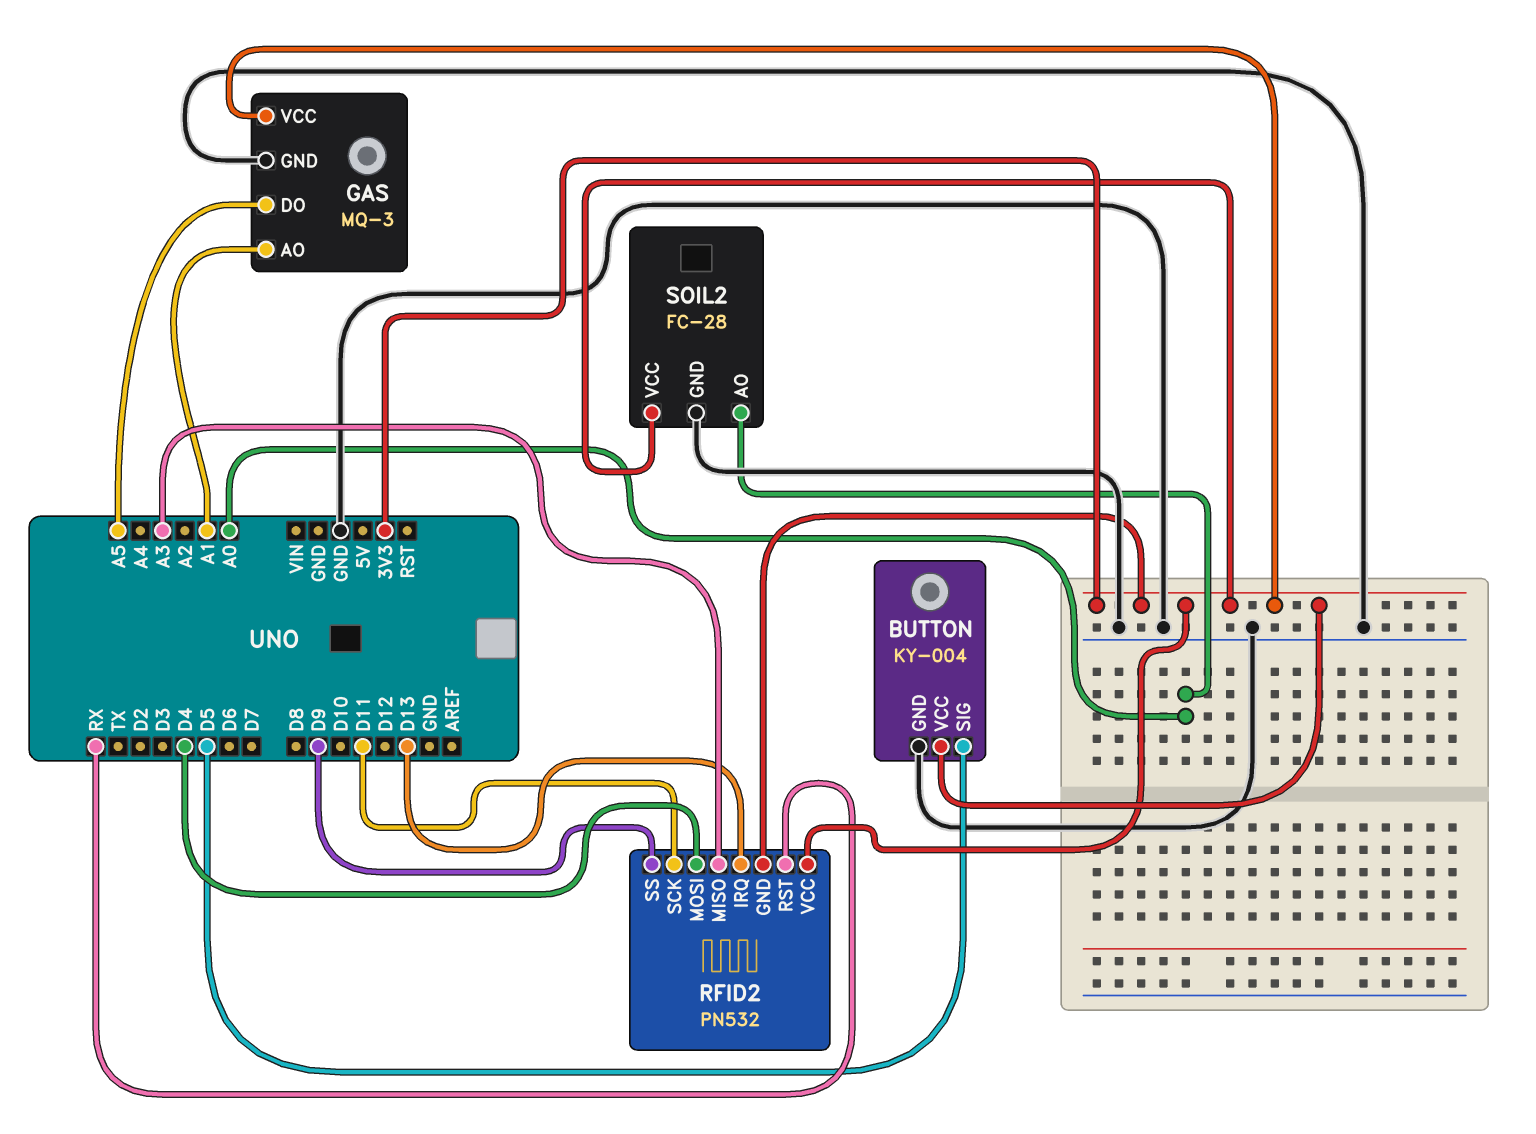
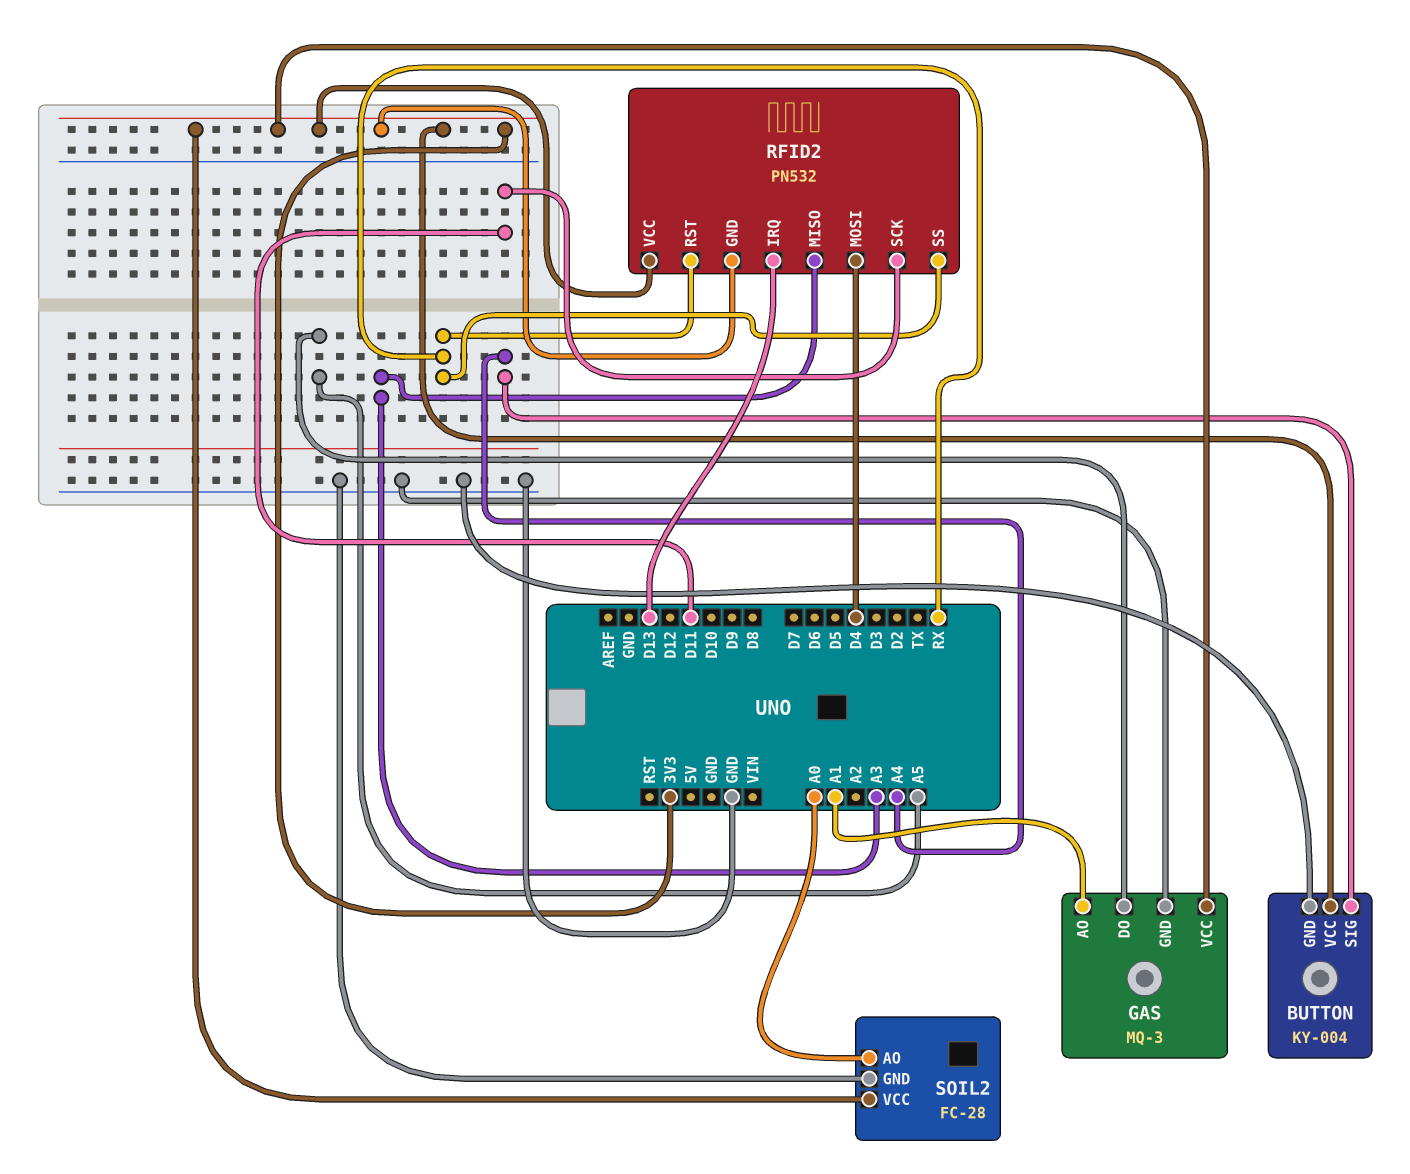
BUTTON pin SIG: D5 -> A4
RFID2 pin SS: D9 -> RX

